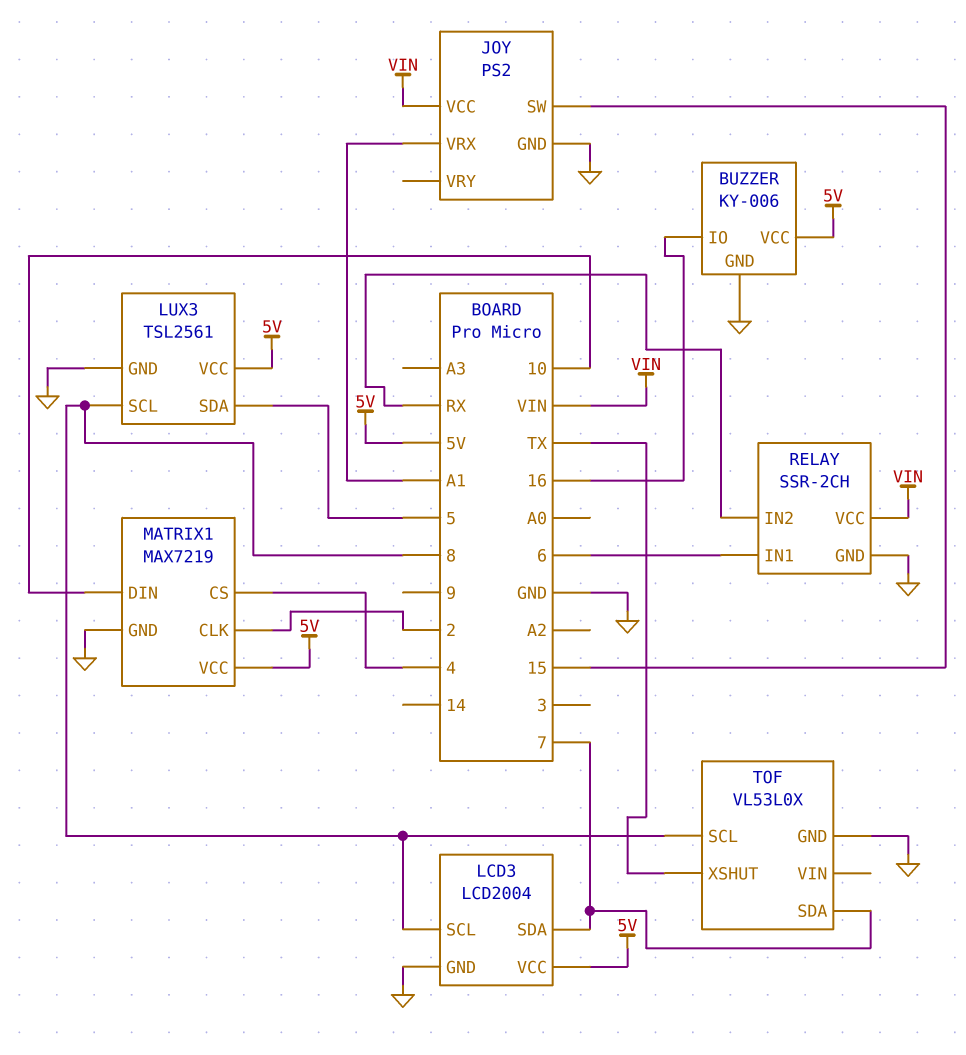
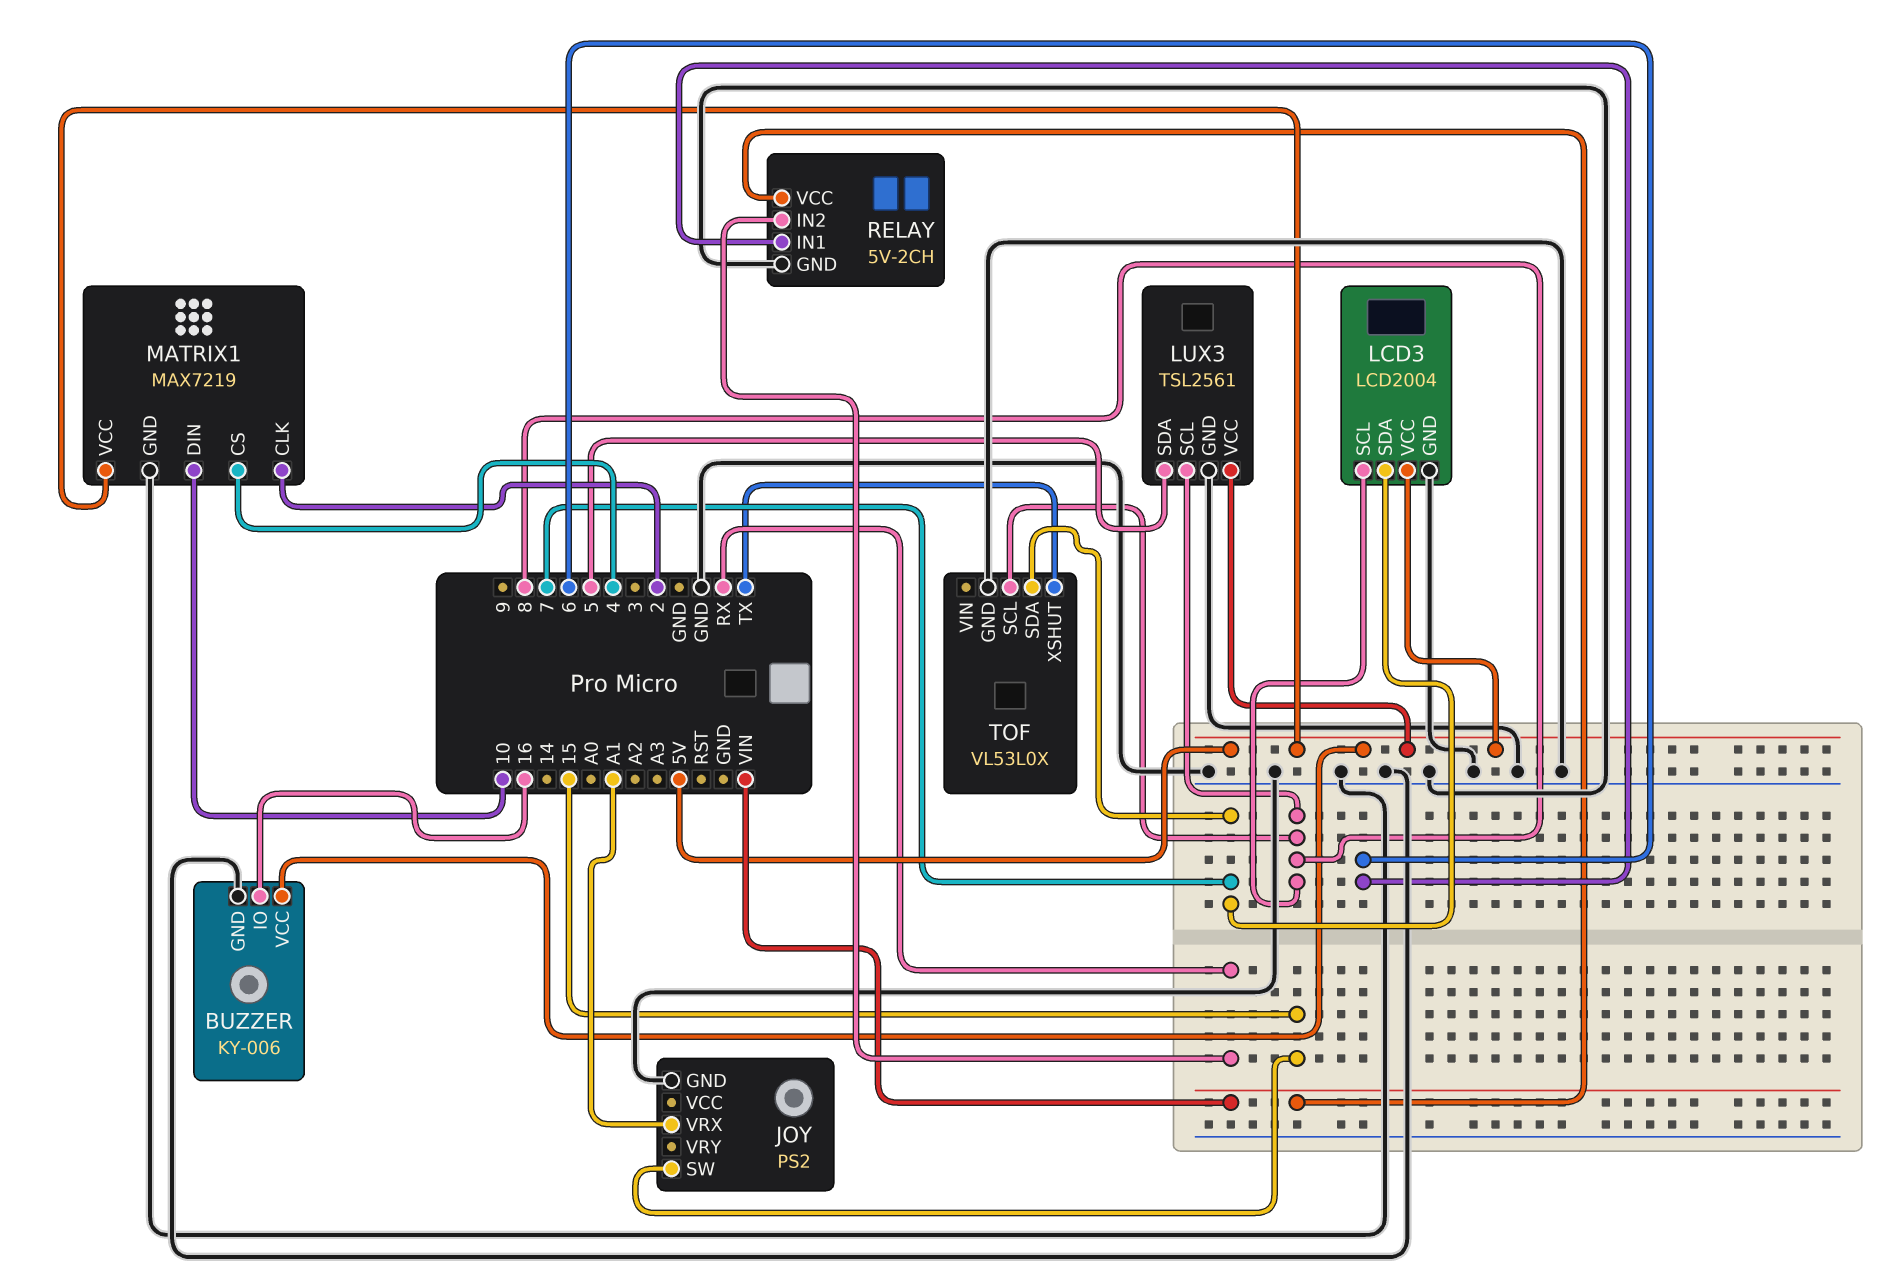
JOY pin VCC: VIN -> none
RELAY: SSR-2CH -> 5V-2CH

